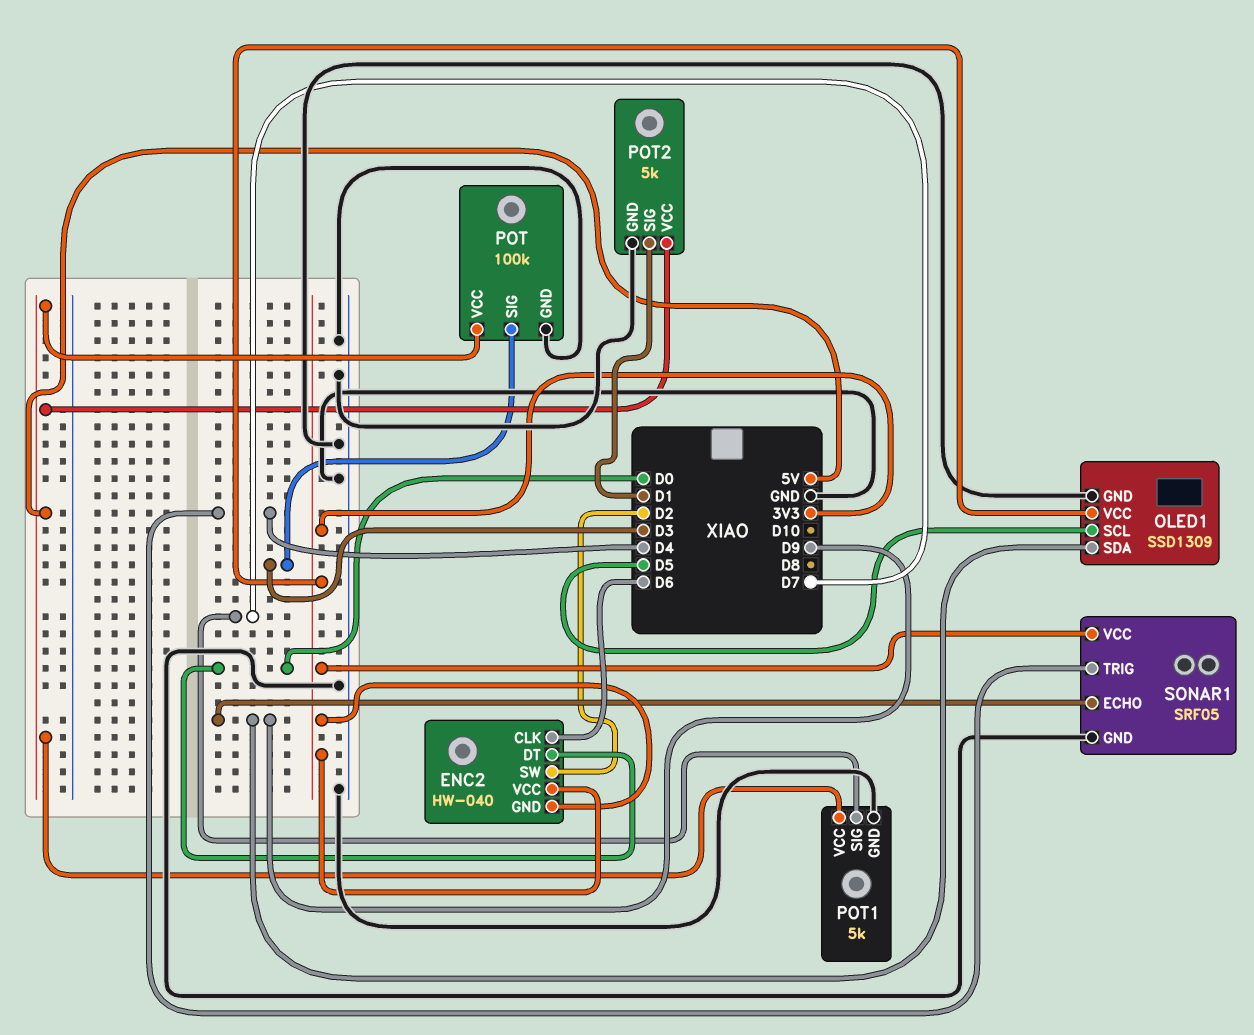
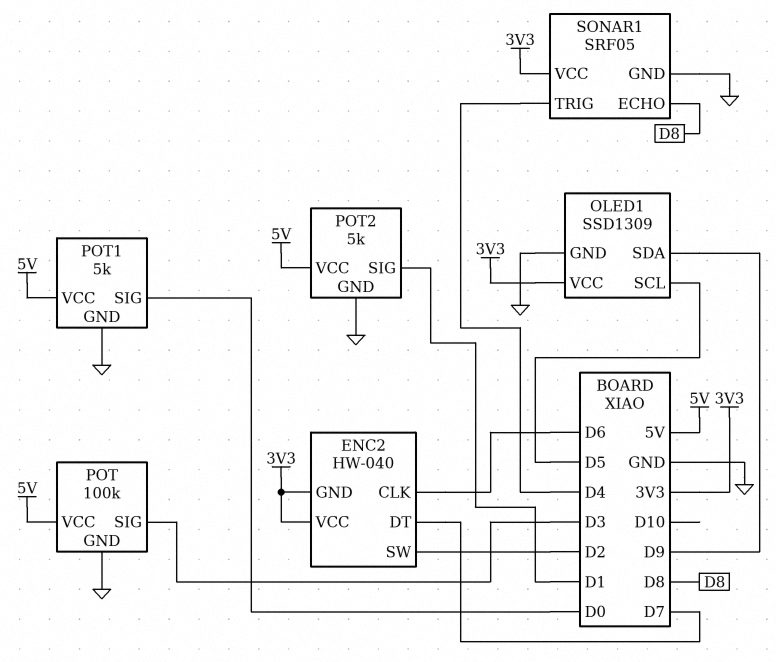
ENC2 pin DT: D0 -> D7
POT1 pin SIG: D7 -> D0
SONAR1 pin ECHO: D9 -> D8

